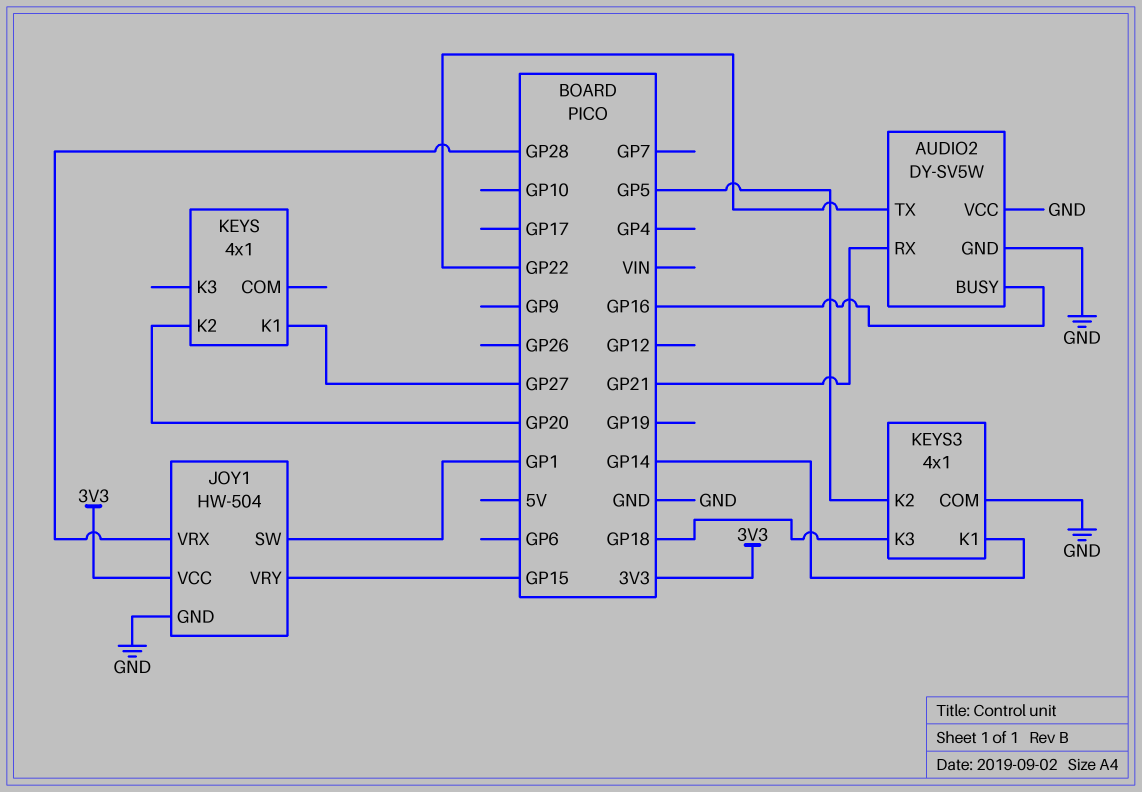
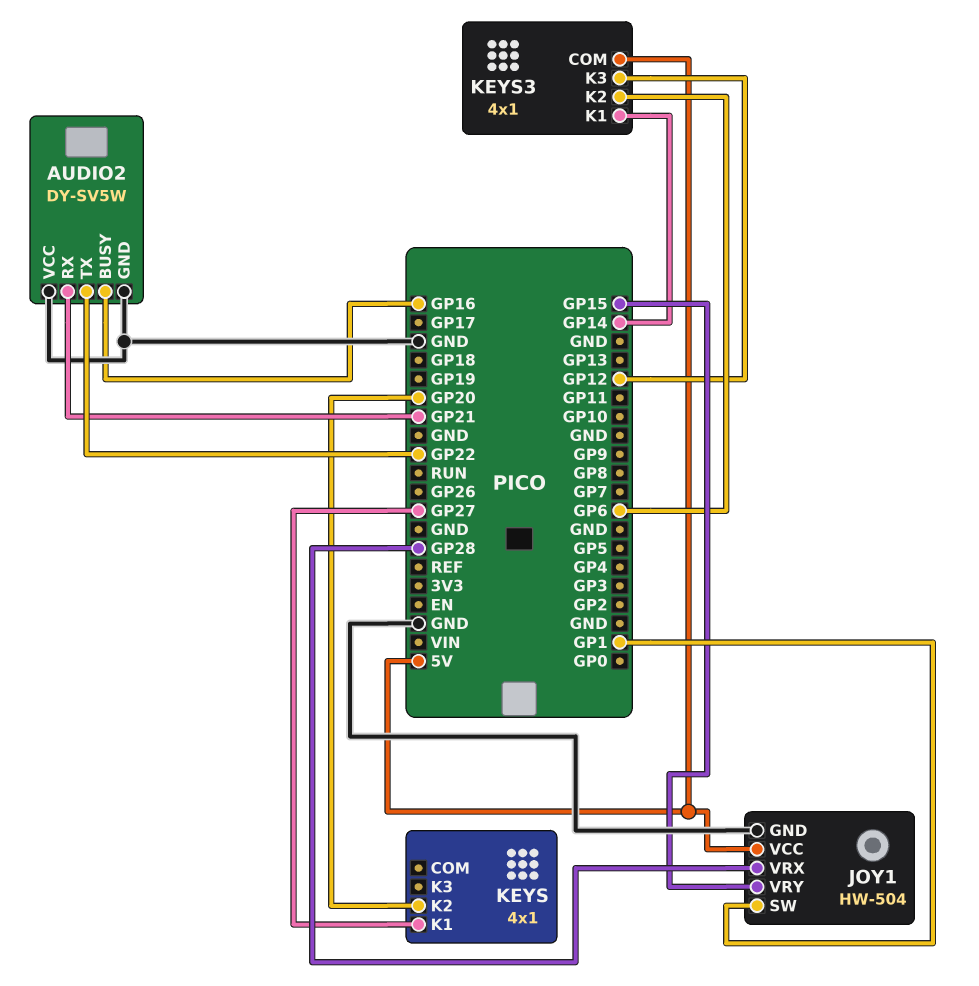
JOY1 pin VCC: 3V3 -> 5V
KEYS3 pin COM: GND -> 5V
KEYS3 pin K2: GP5 -> GP6
KEYS3 pin K3: GP18 -> GP12

